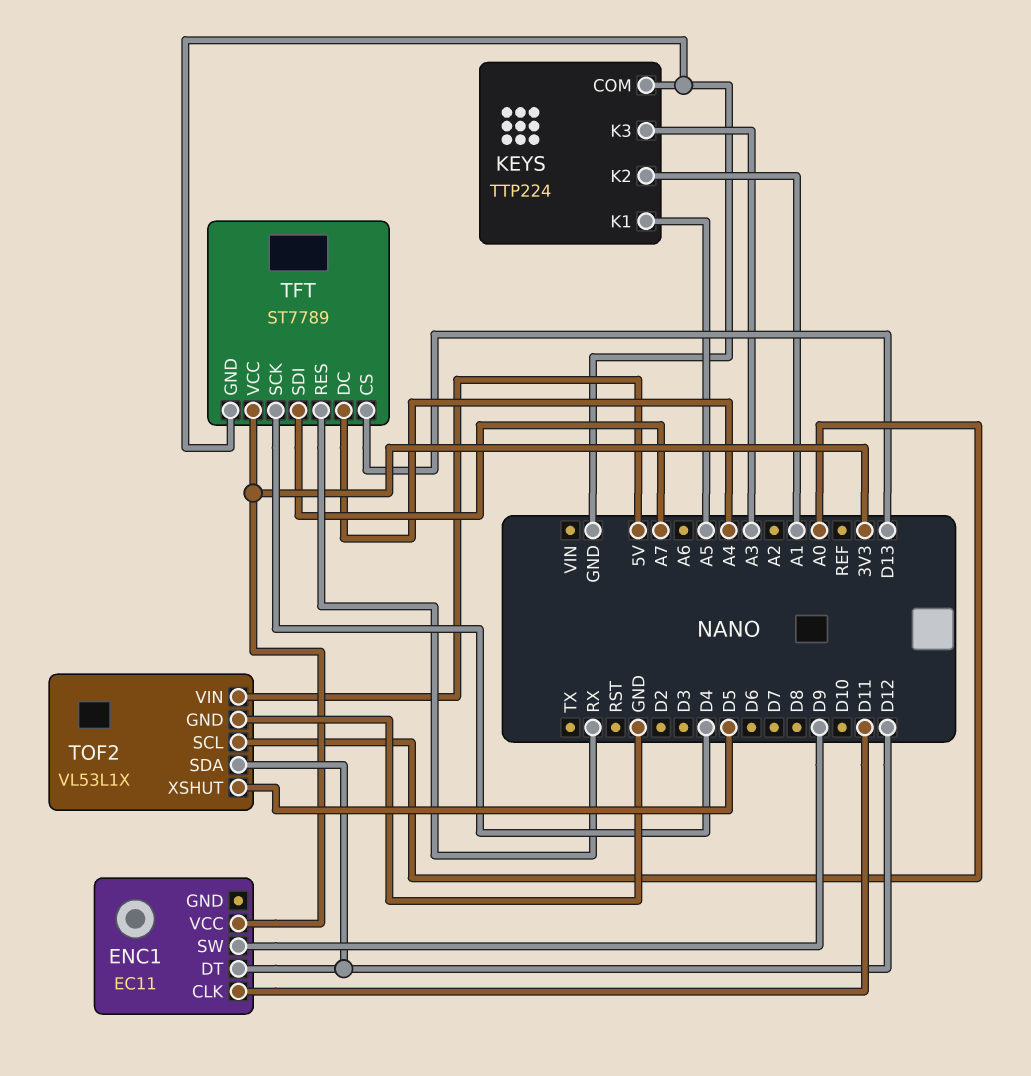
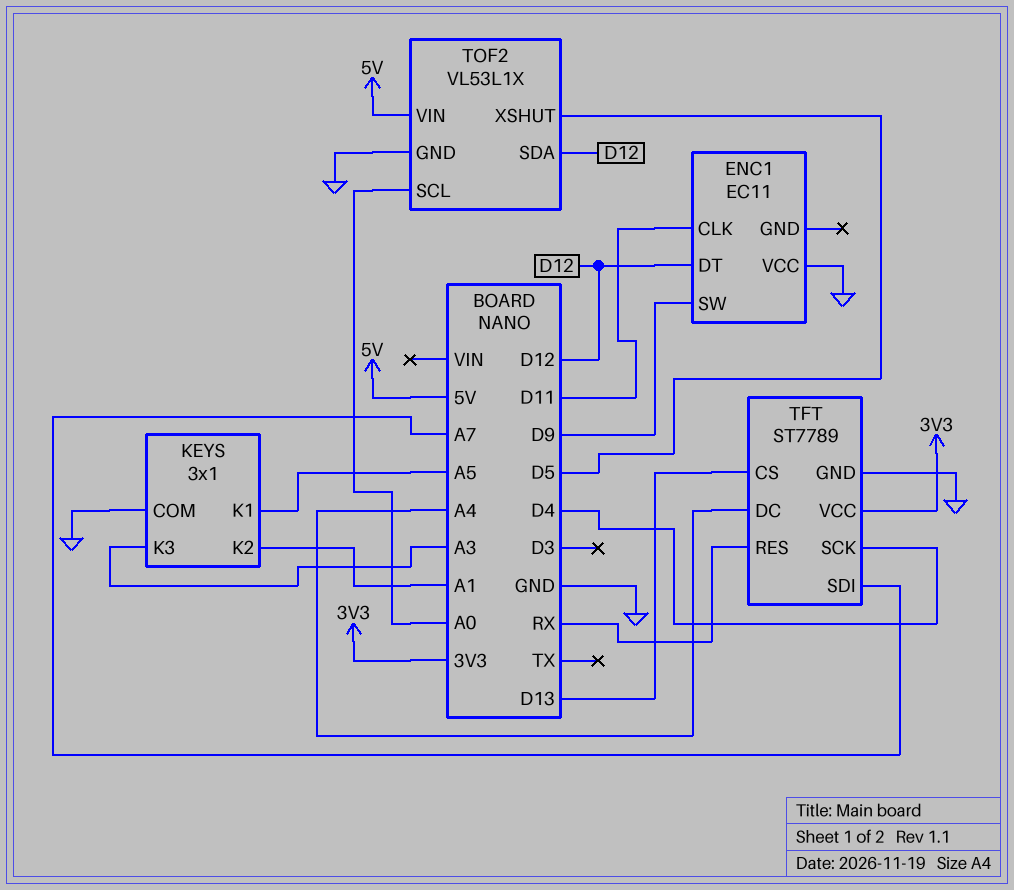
ENC1 pin VCC: 3V3 -> GND
KEYS: TTP224 -> 3x1

